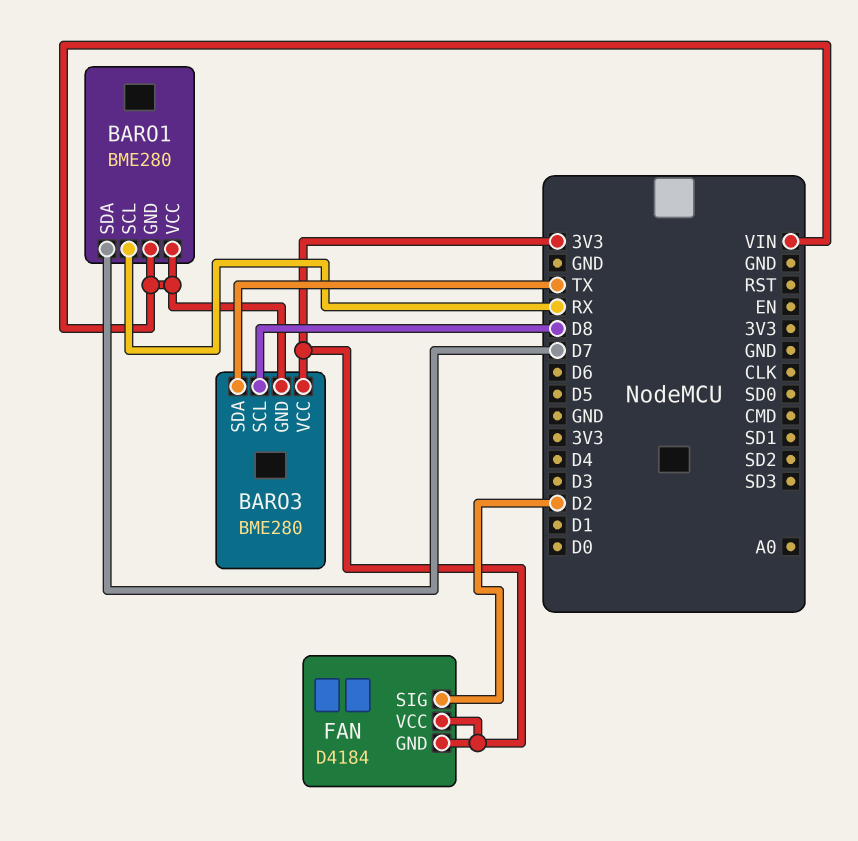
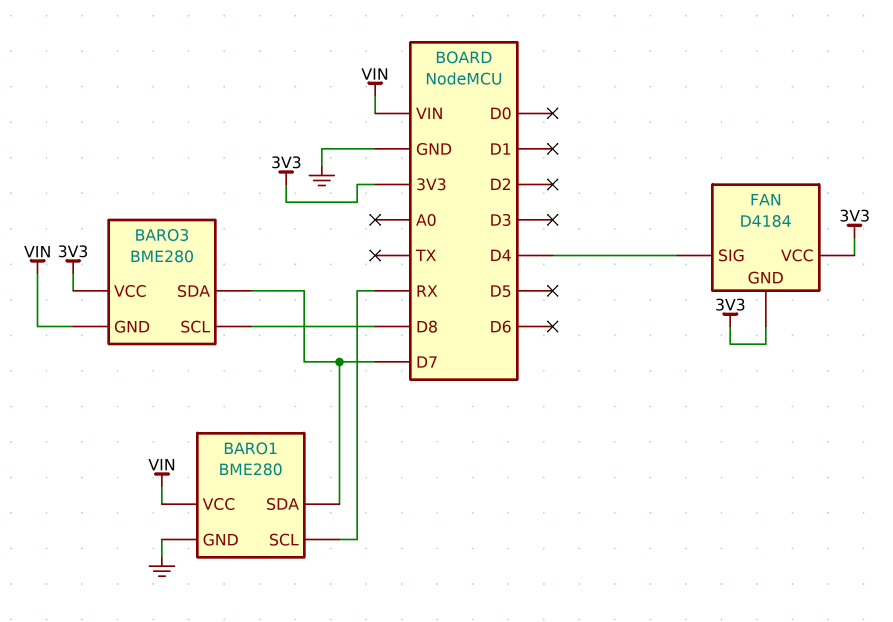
BARO1 pin GND: VIN -> GND
BARO3 pin SDA: TX -> D7
FAN pin SIG: D2 -> D4

